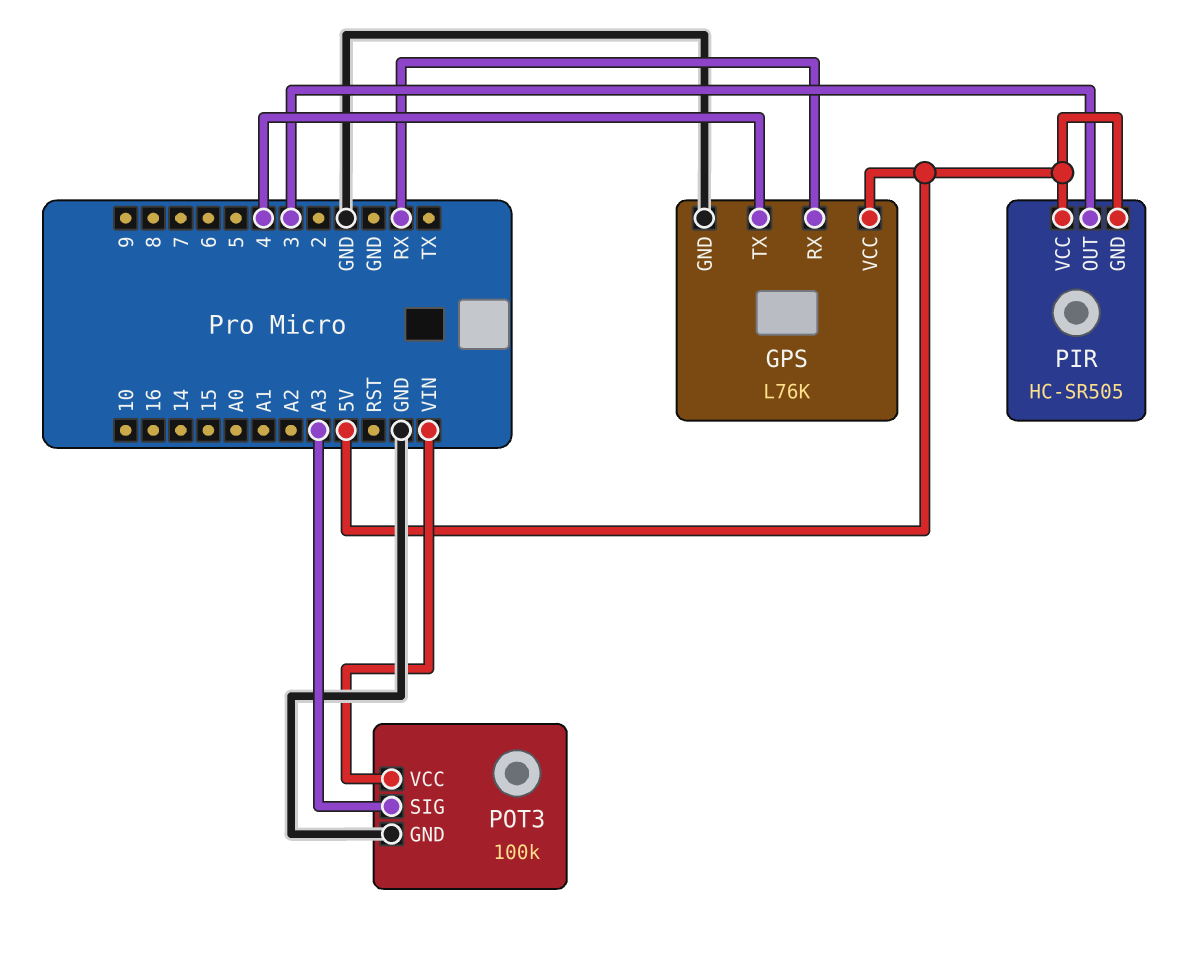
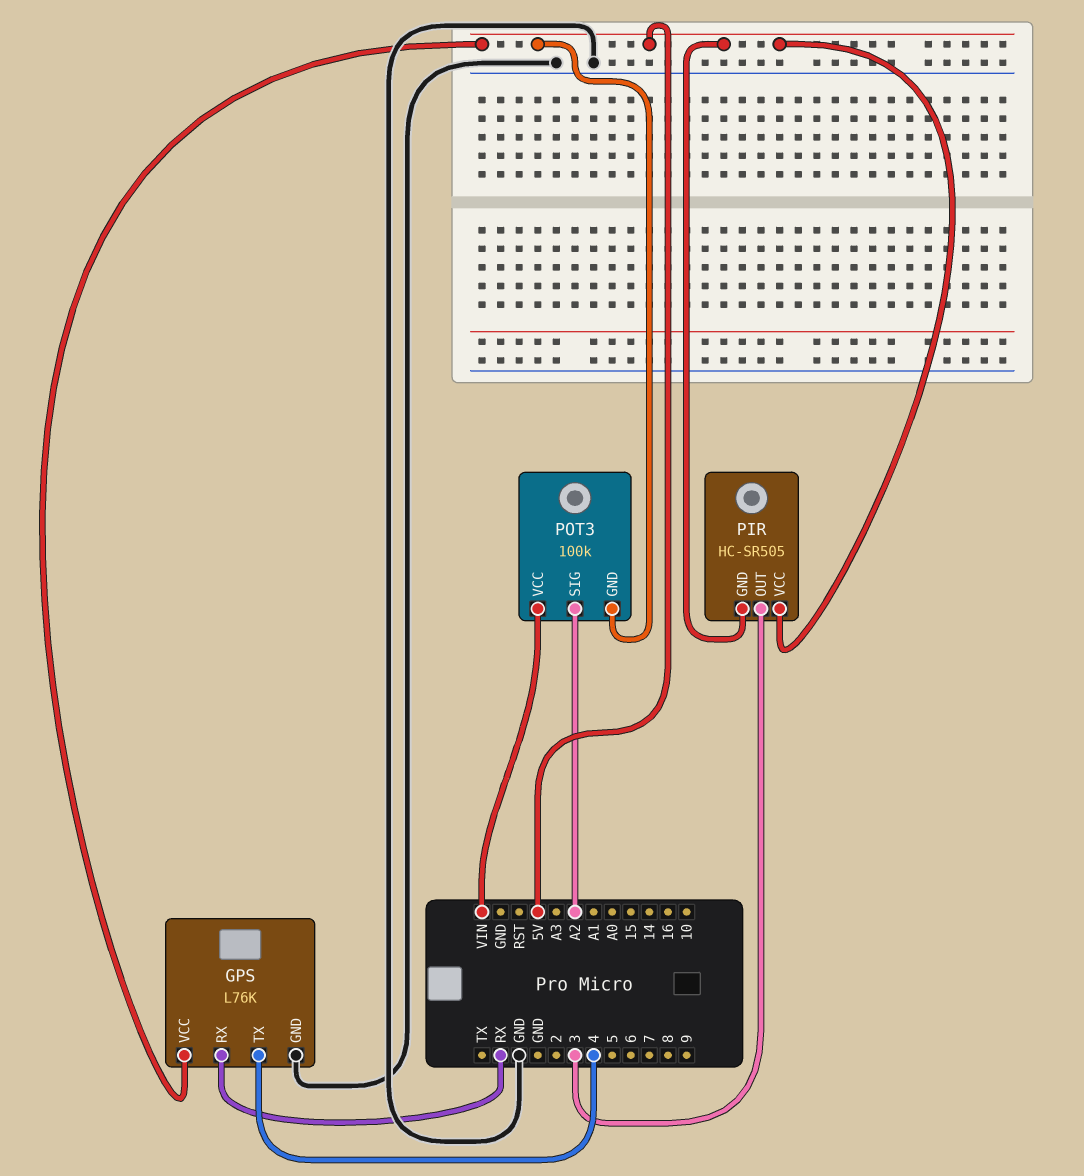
POT3 pin GND: GND -> 5V
POT3 pin SIG: A3 -> A2

